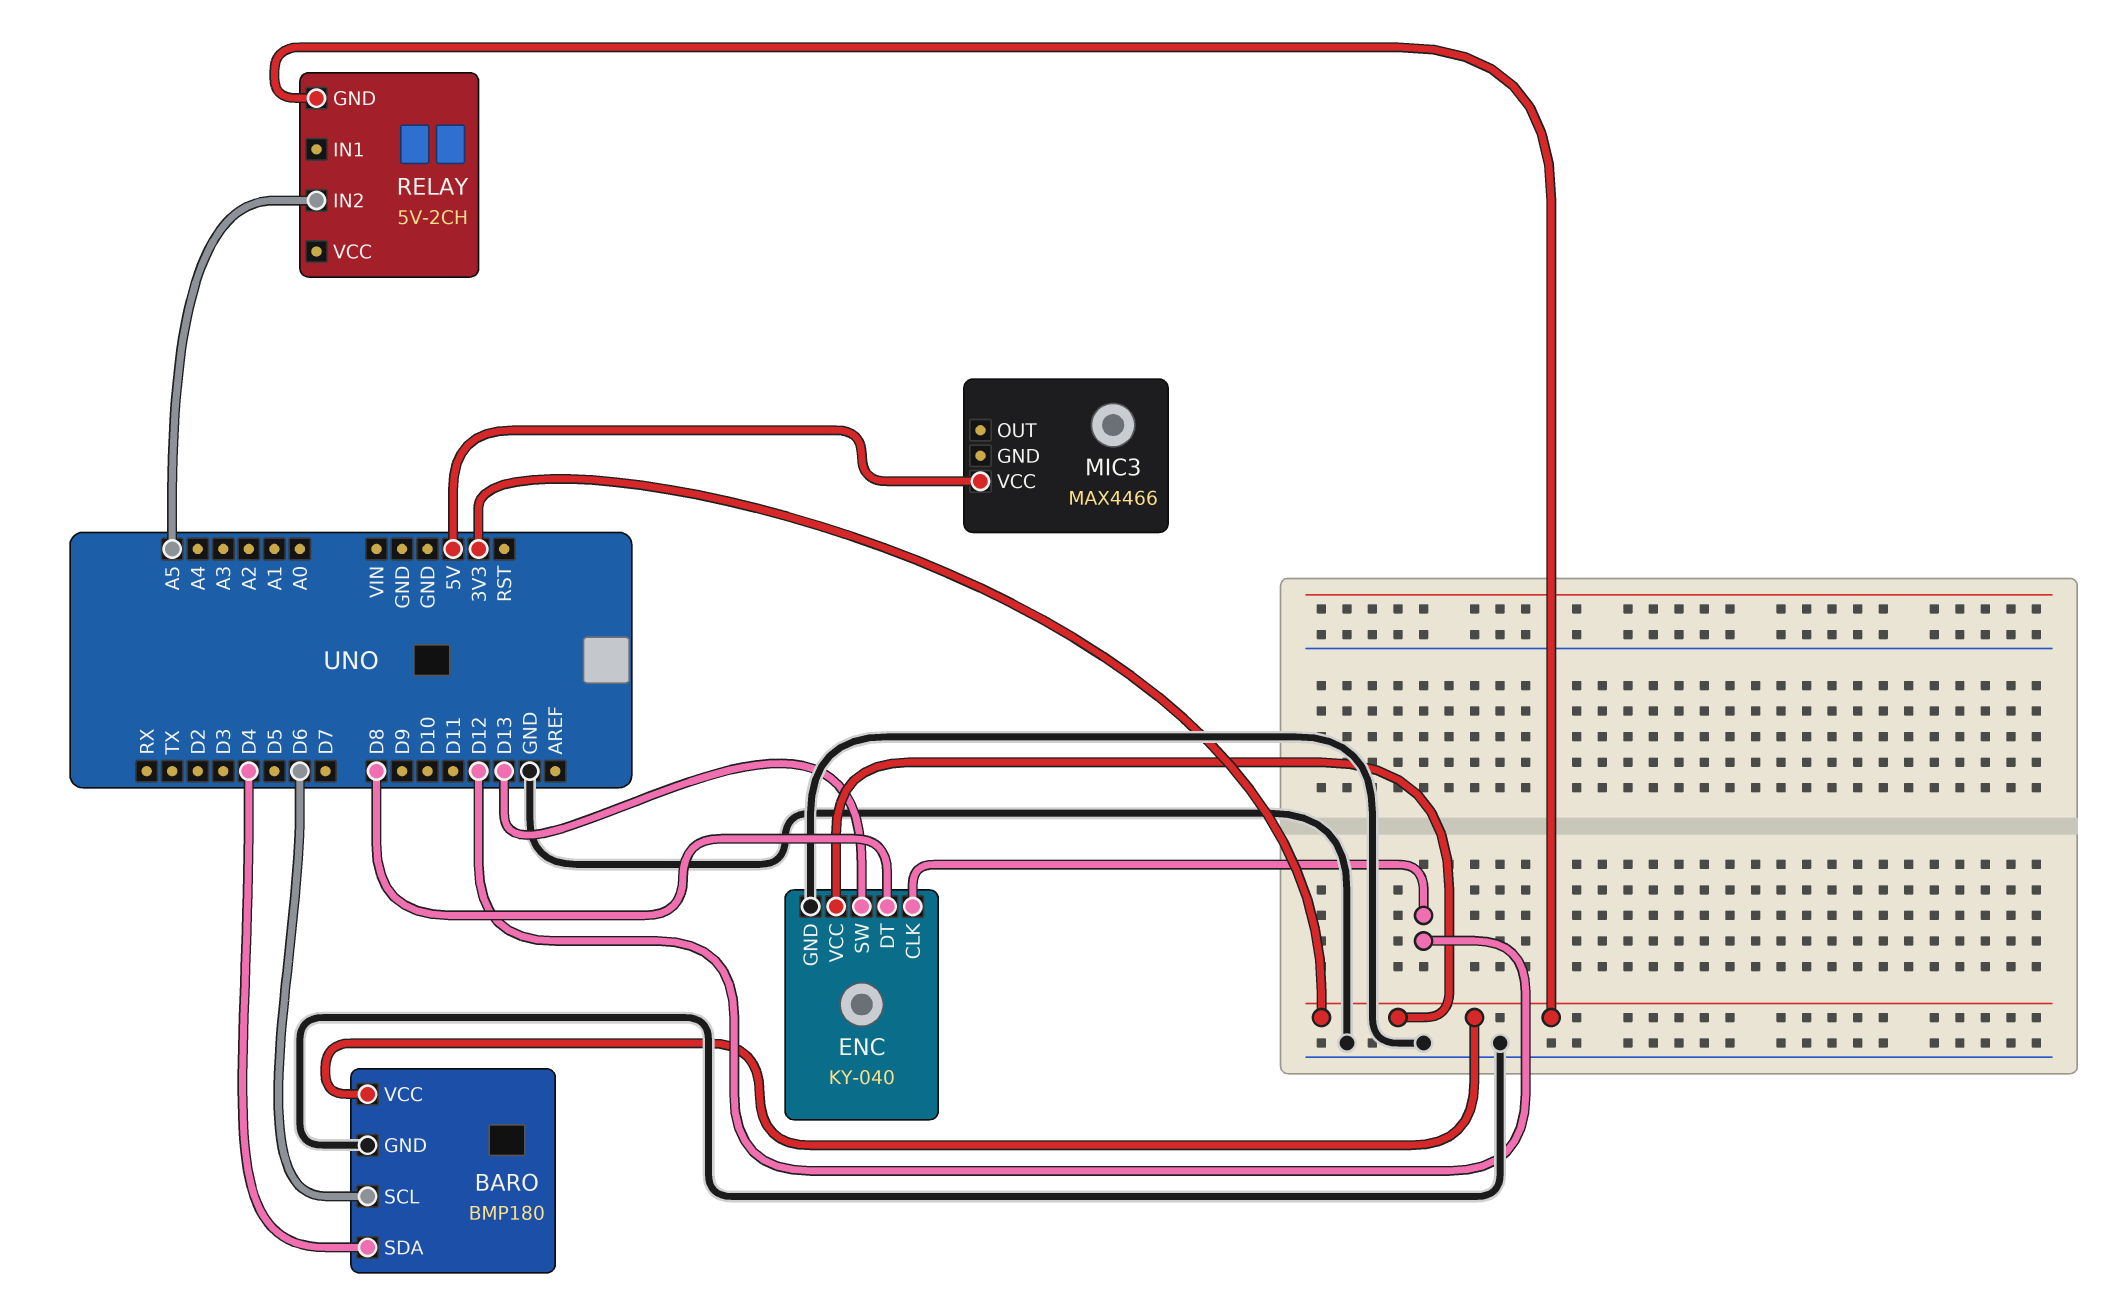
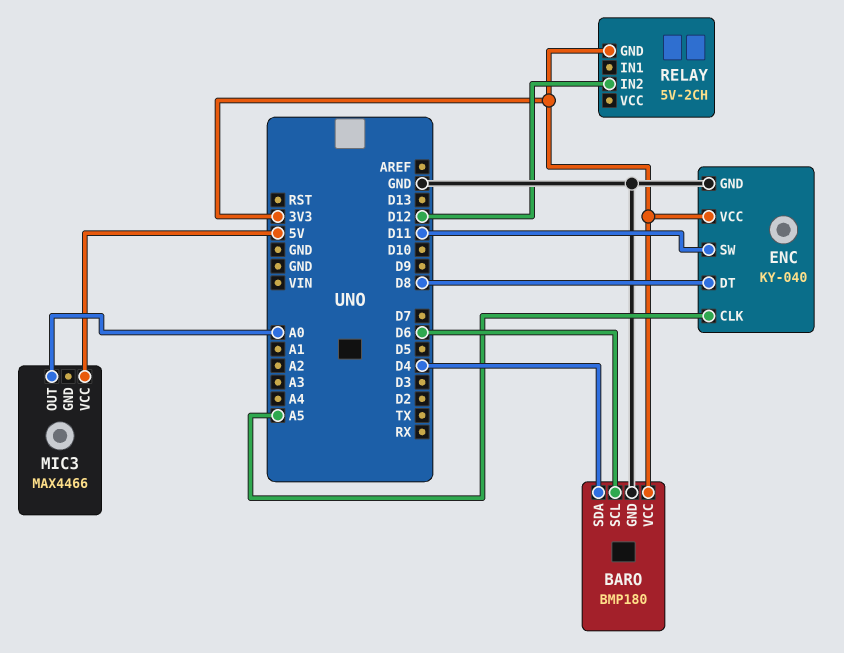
ENC pin CLK: D12 -> A5
ENC pin SW: D13 -> D11
MIC3 pin OUT: none -> A0
RELAY pin IN2: A5 -> D12

